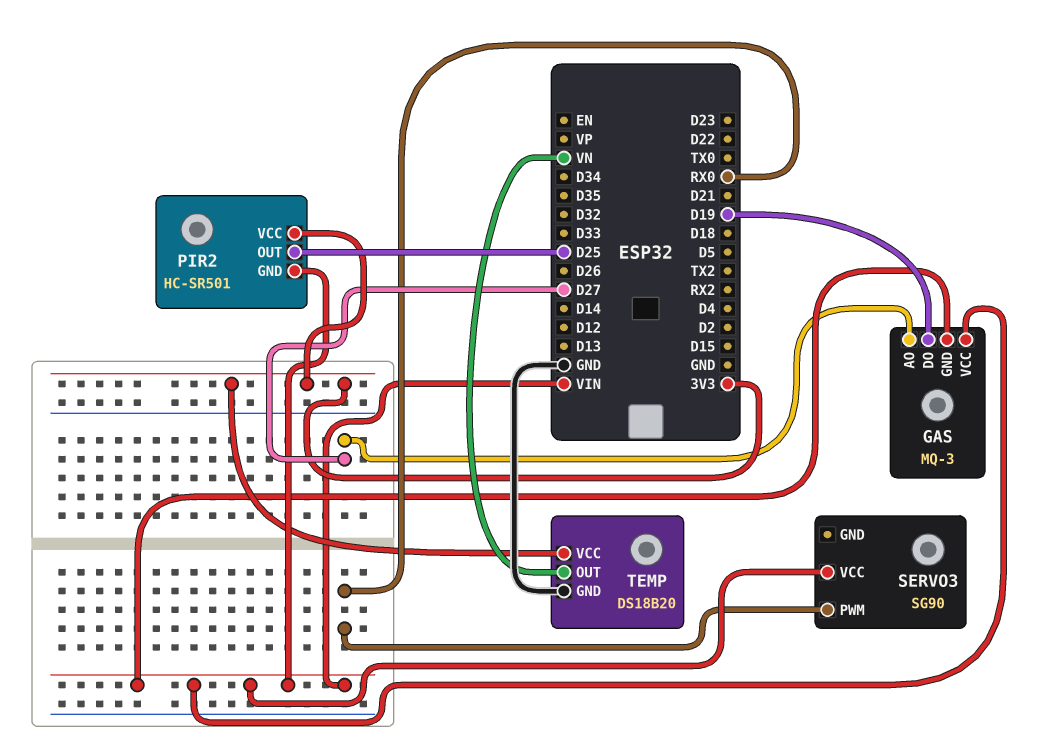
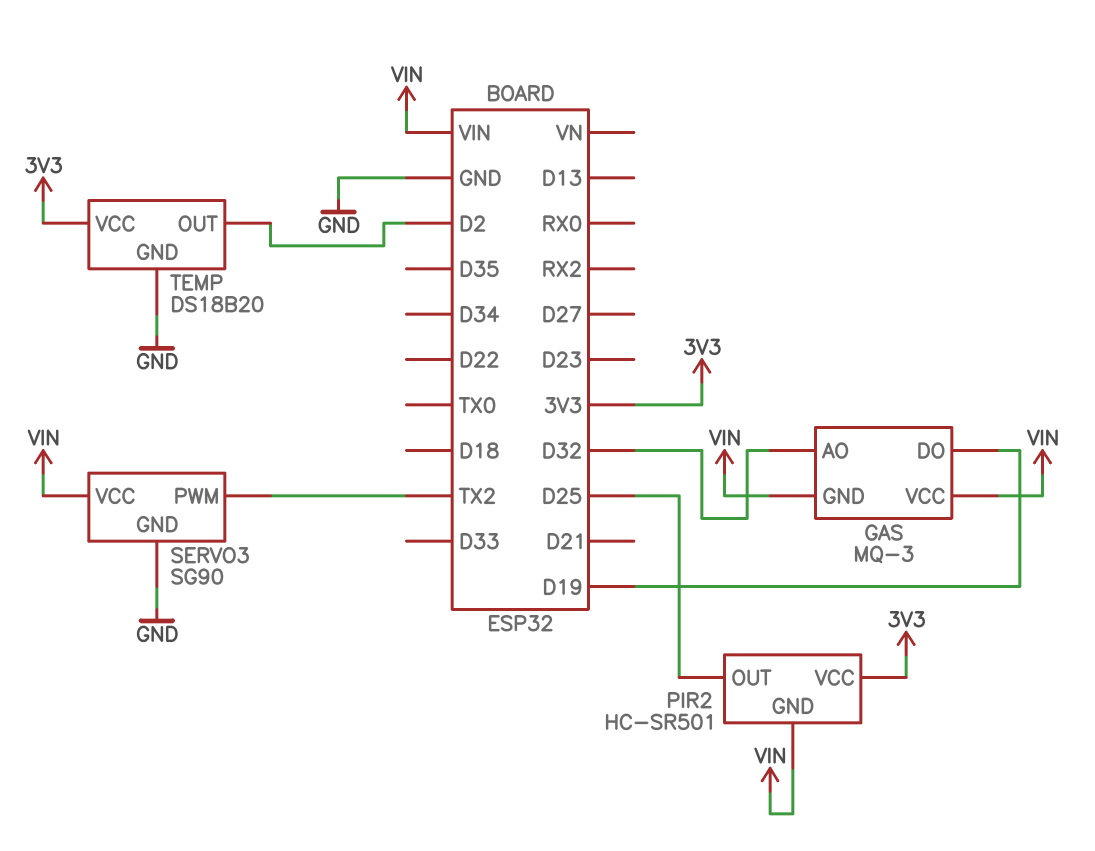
GAS pin AO: D27 -> D32
SERVO3 pin GND: none -> GND
SERVO3 pin PWM: RX0 -> TX2
TEMP pin OUT: VN -> D2

